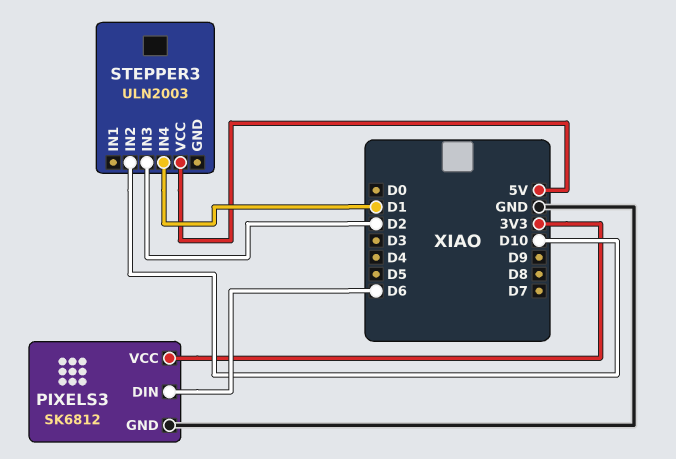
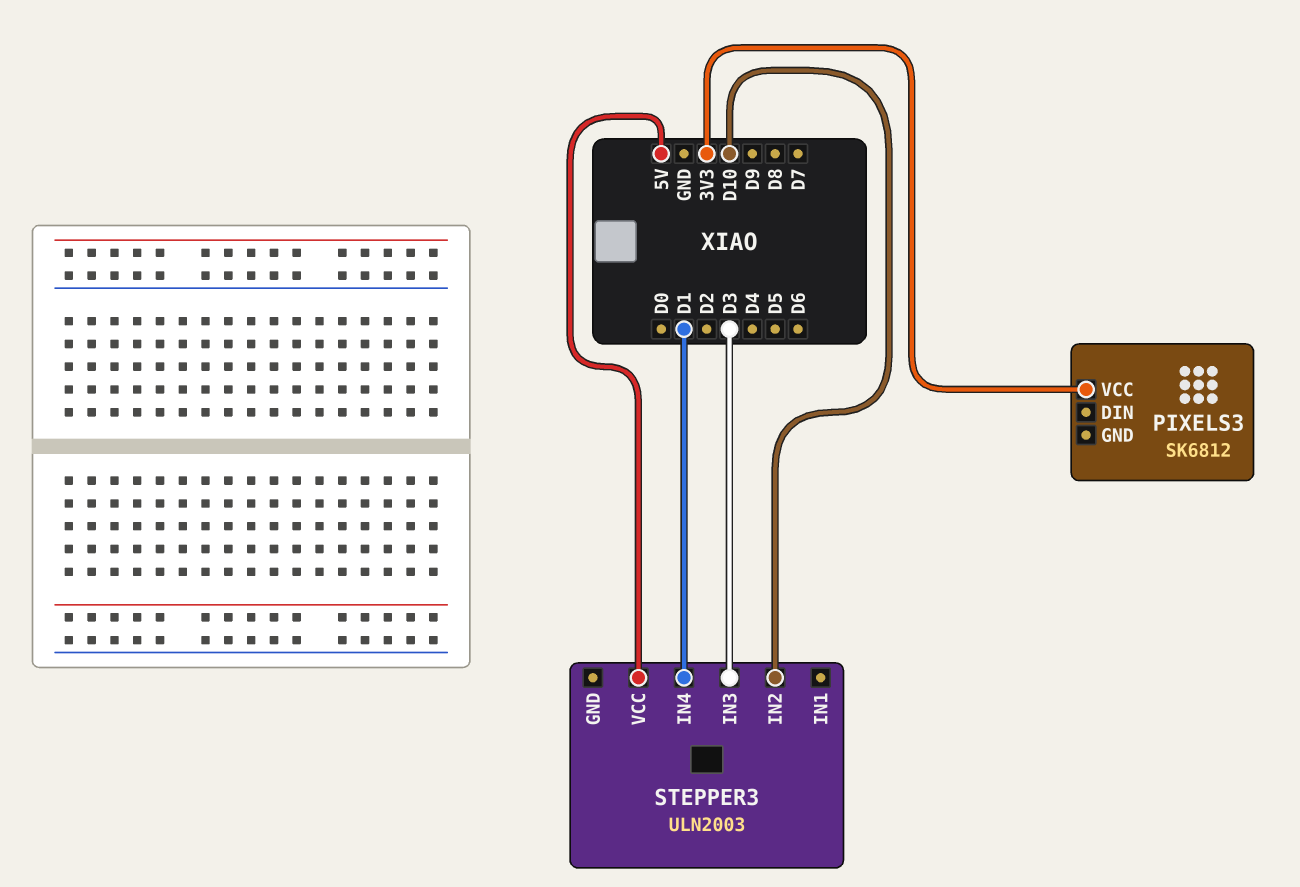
PIXELS3 pin DIN: D6 -> none
PIXELS3 pin GND: GND -> none
STEPPER3 pin IN3: D2 -> D3

